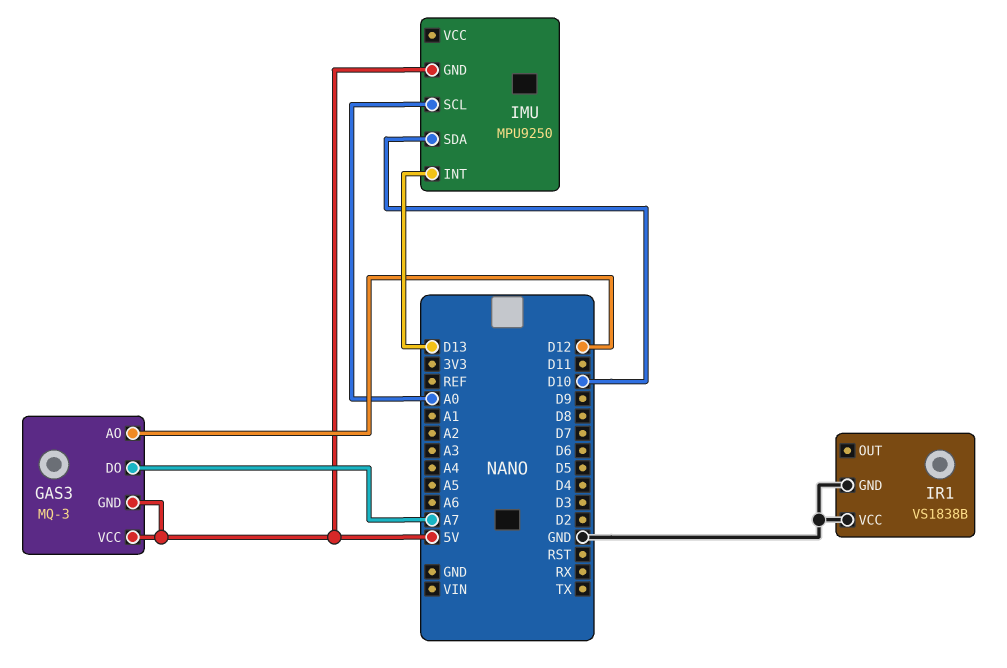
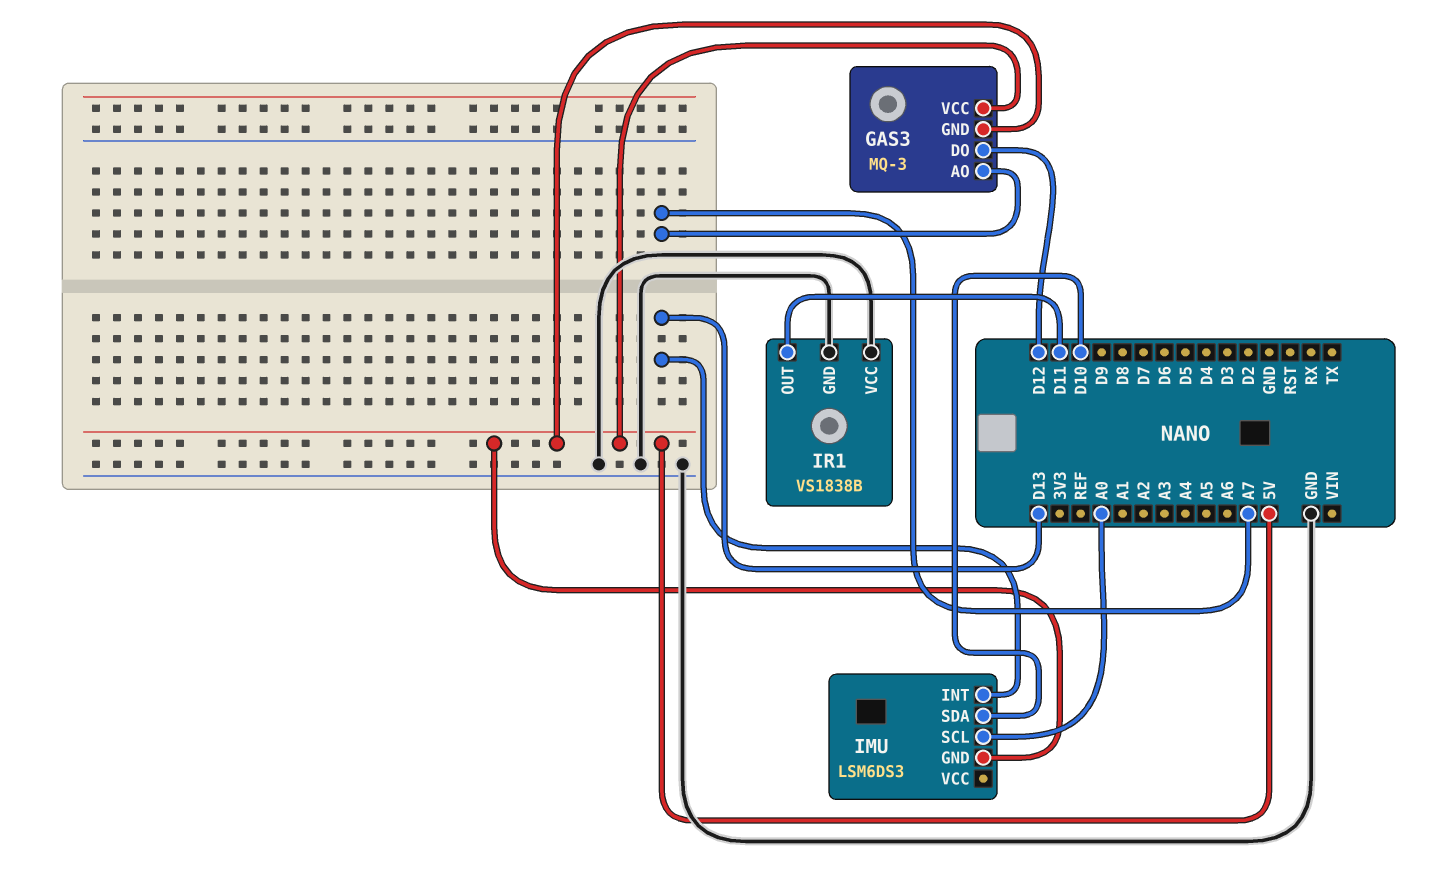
GAS3 pin AO: D12 -> A7
GAS3 pin DO: A7 -> D12
IMU: MPU9250 -> LSM6DS3
IR1 pin OUT: none -> D11

